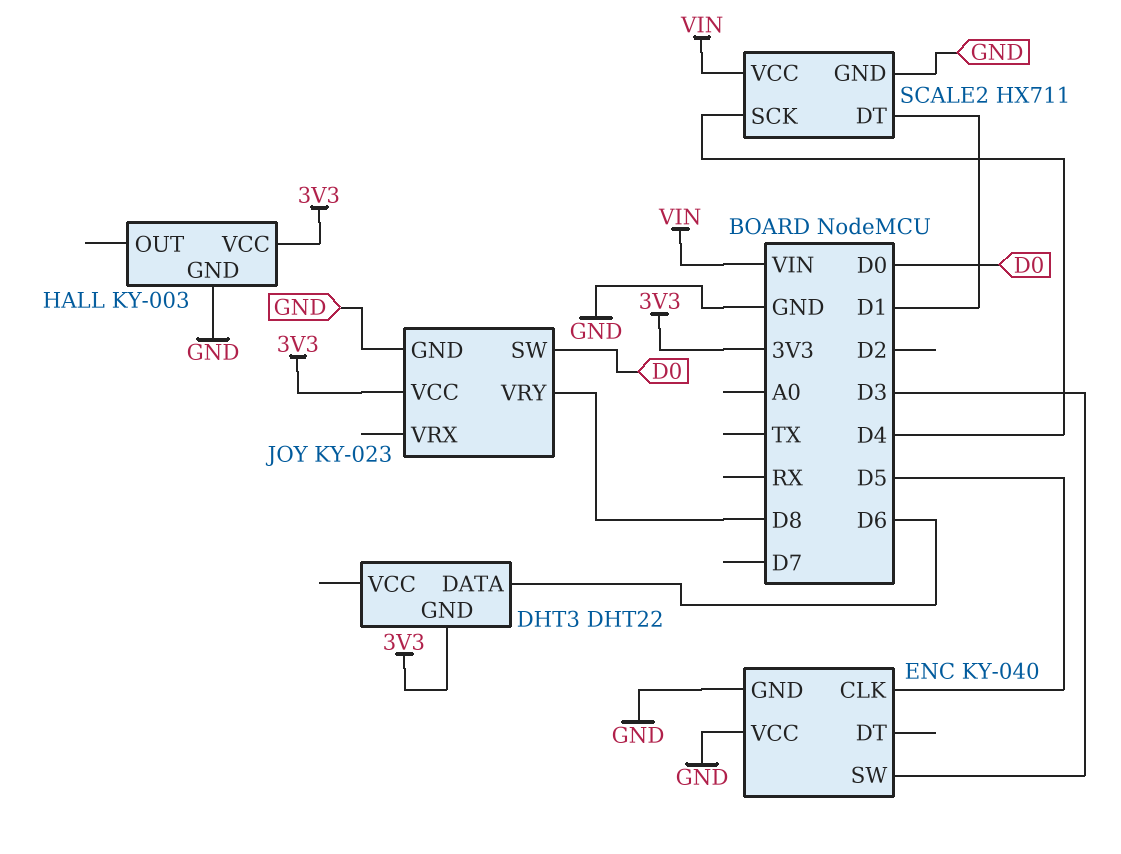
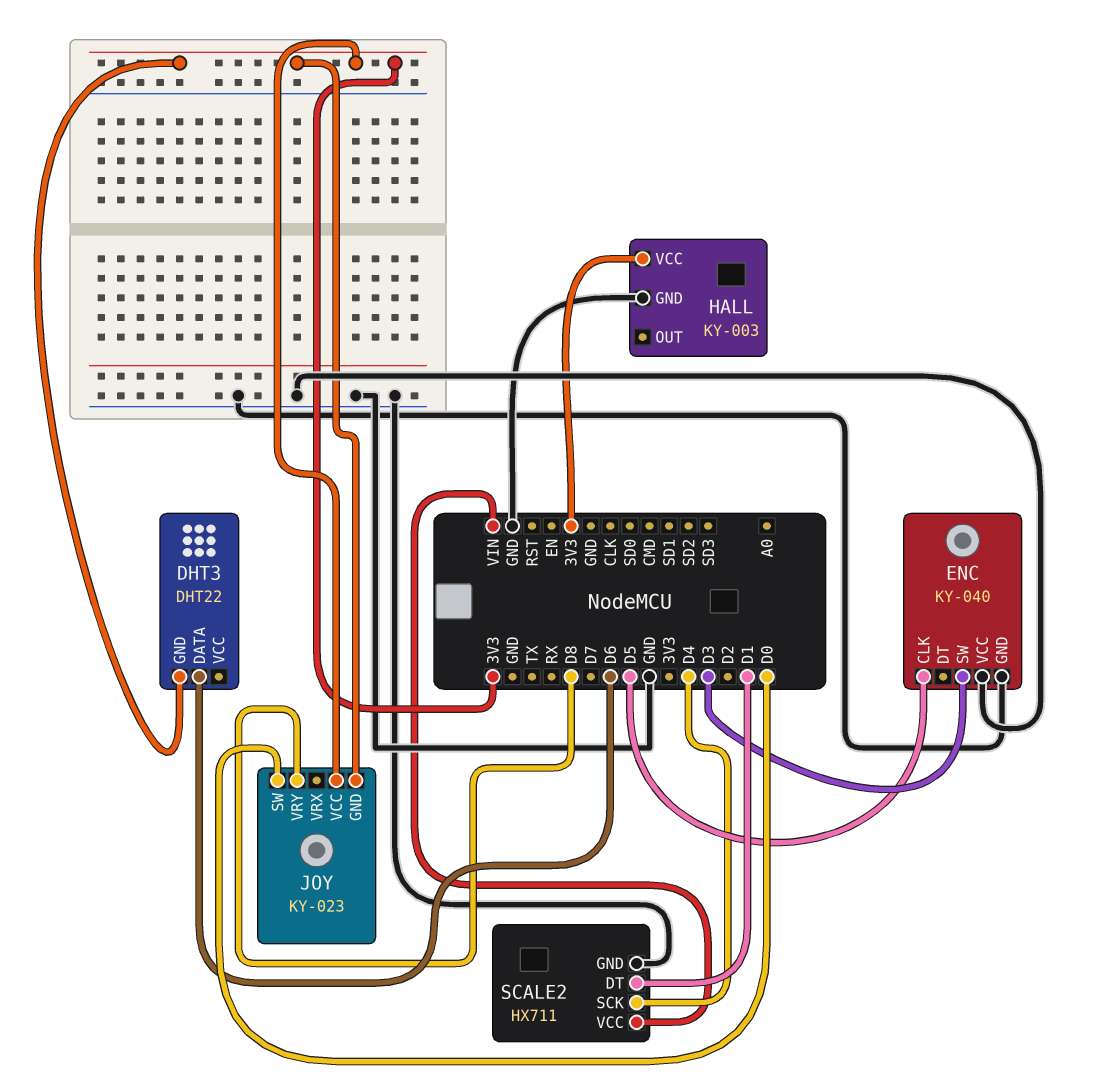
JOY pin GND: GND -> 3V3

